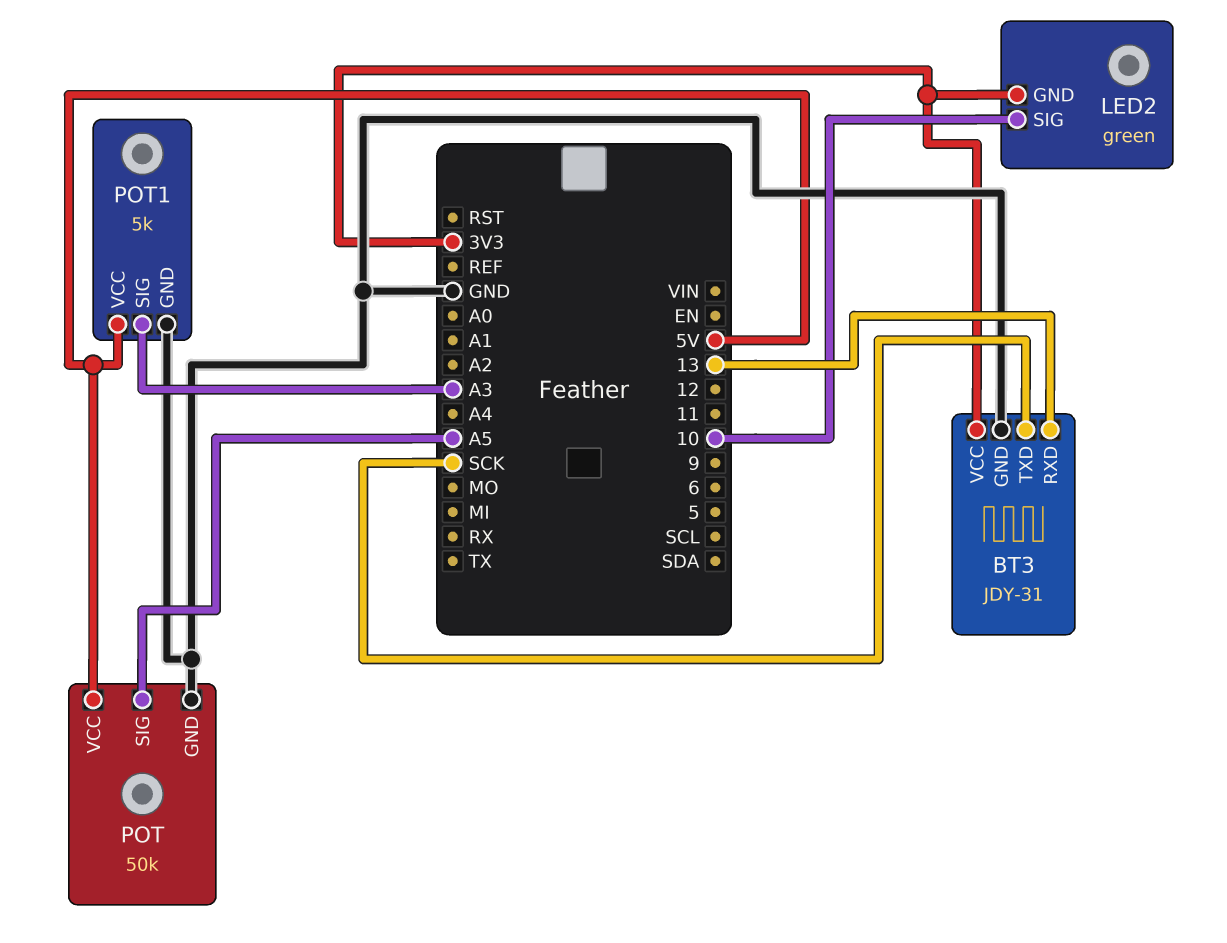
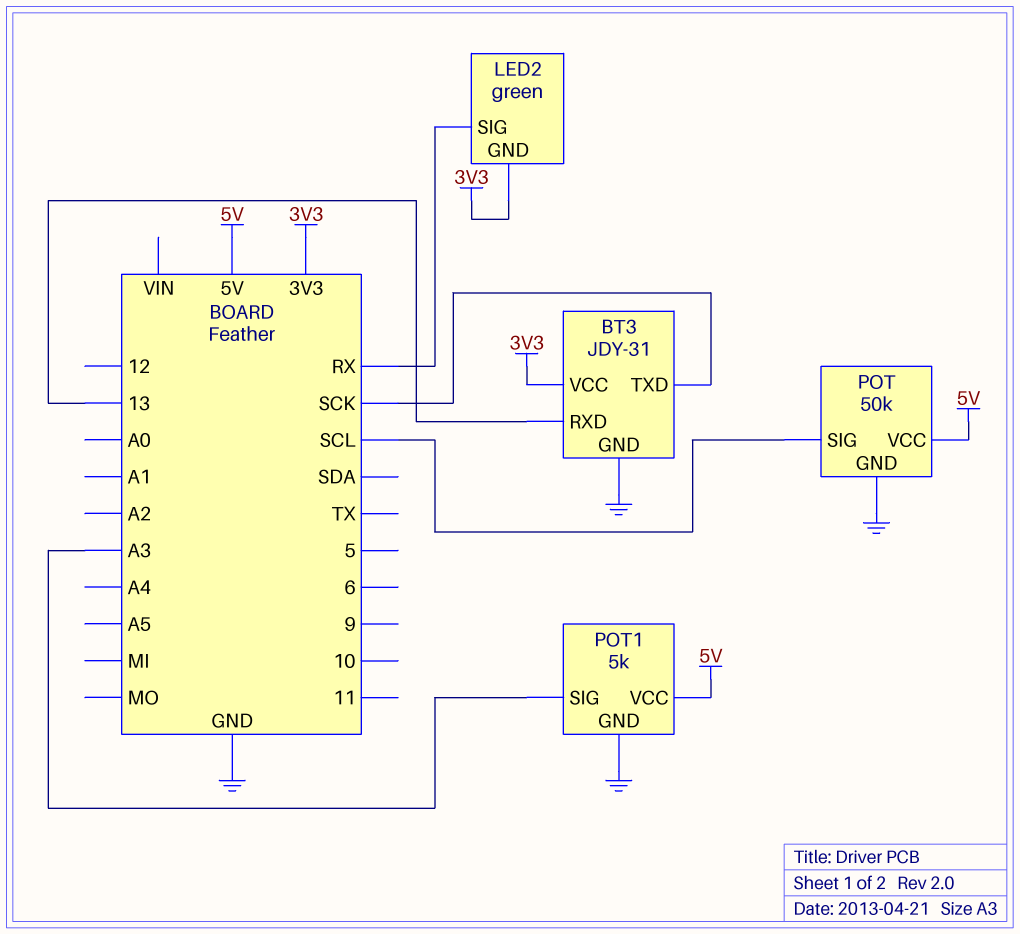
LED2 pin SIG: 10 -> RX
POT pin SIG: A5 -> SCL

